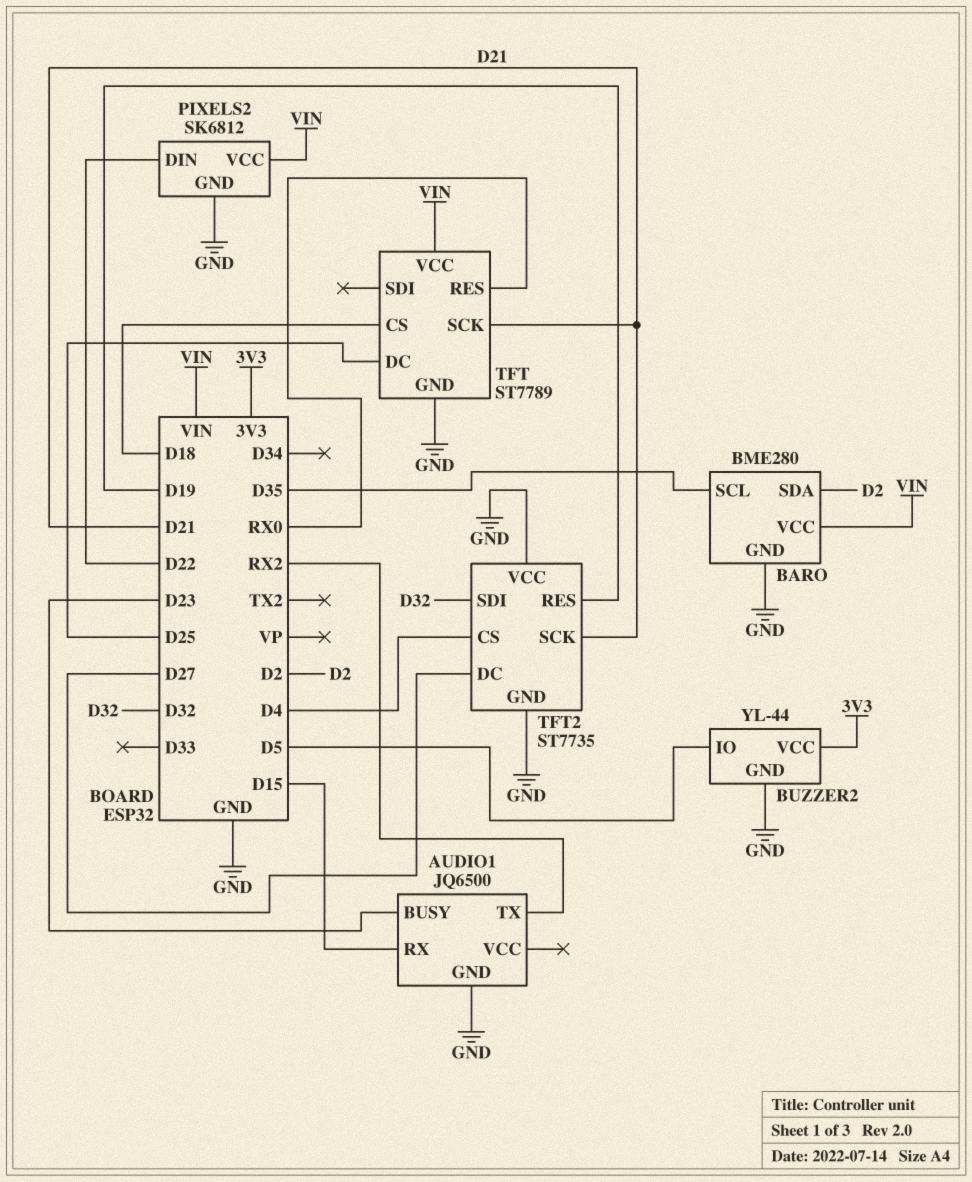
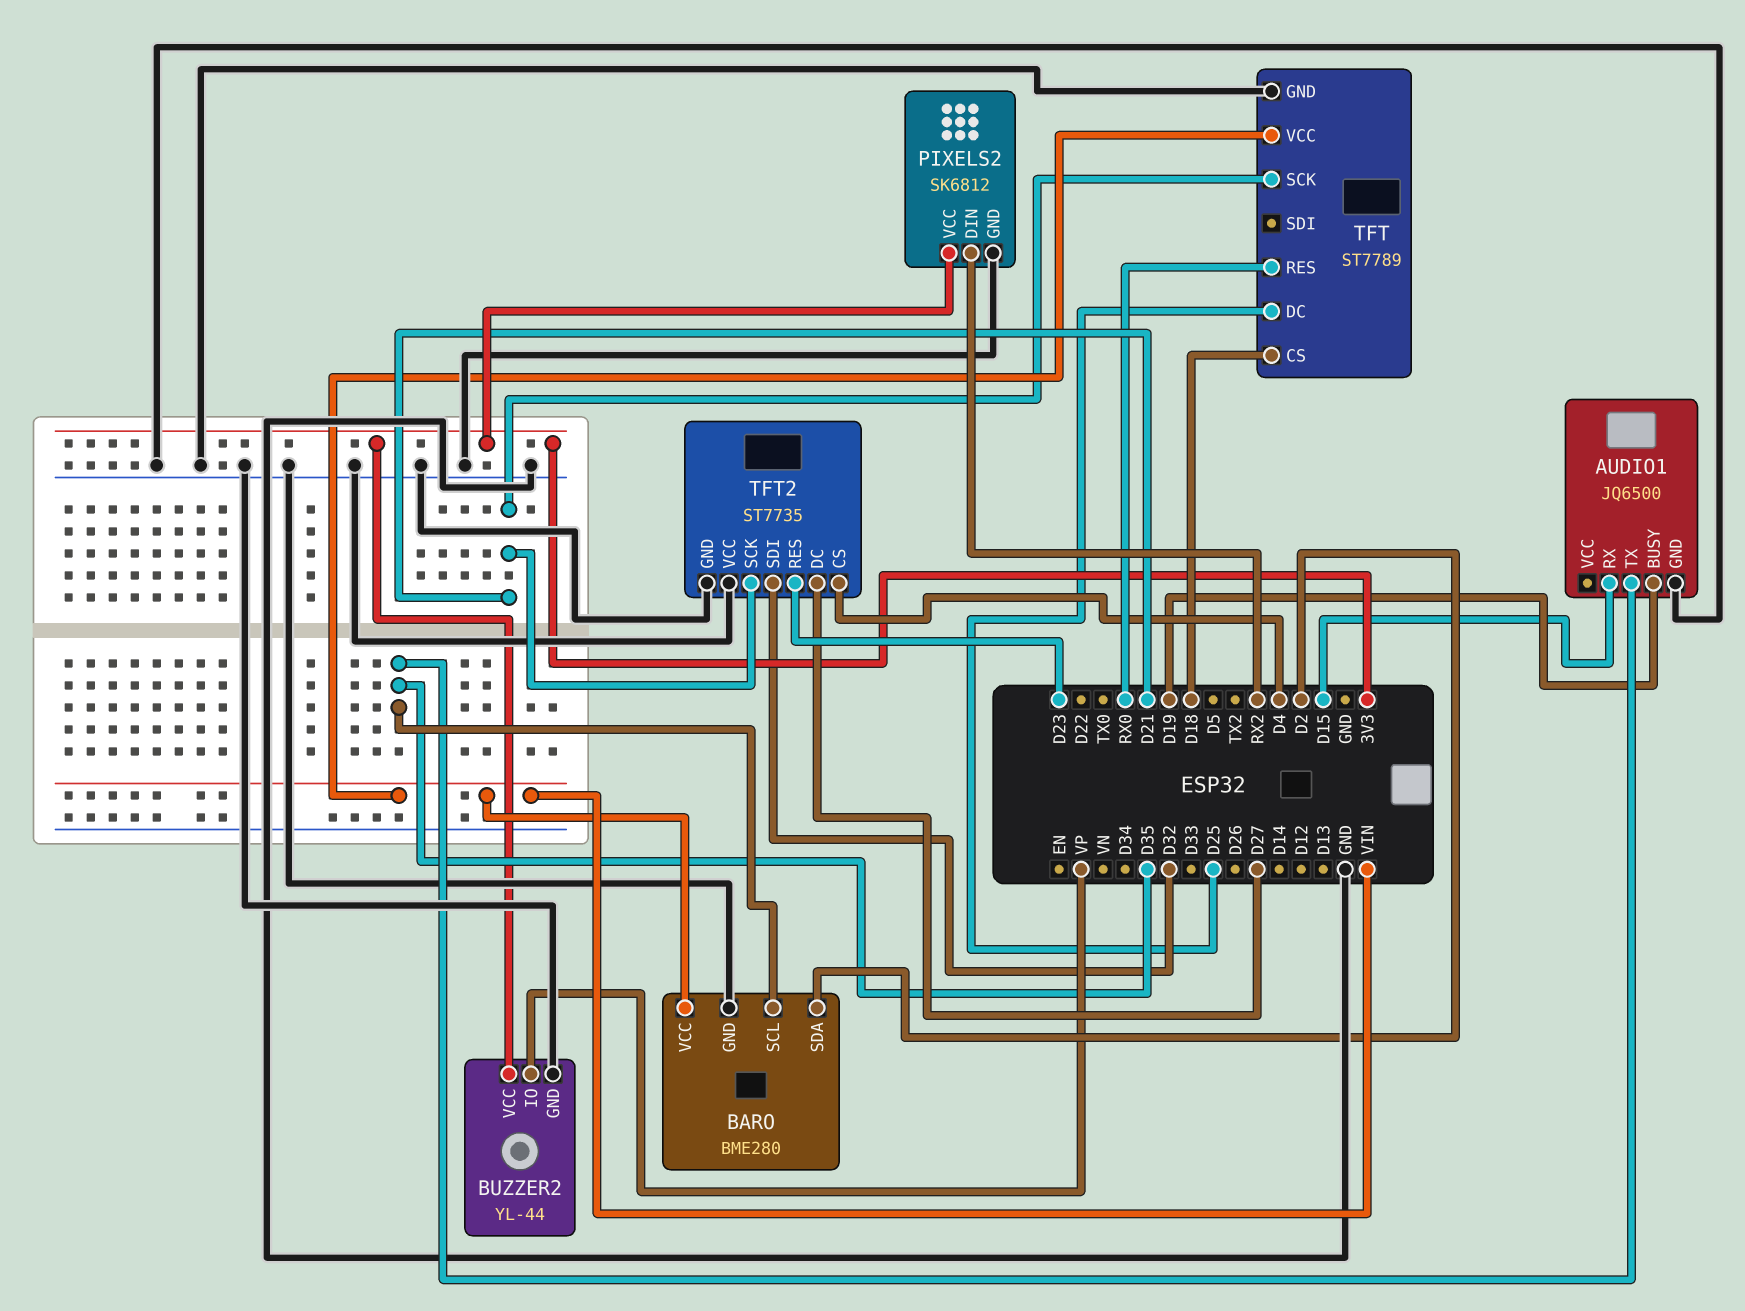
AUDIO1 pin BUSY: D23 -> D19
AUDIO1 pin TX: RX2 -> D35
BUZZER2 pin IO: D5 -> VP
PIXELS2 pin DIN: D22 -> RX2
PIXELS2 pin VCC: VIN -> 3V3
TFT2 pin RES: D19 -> D23

